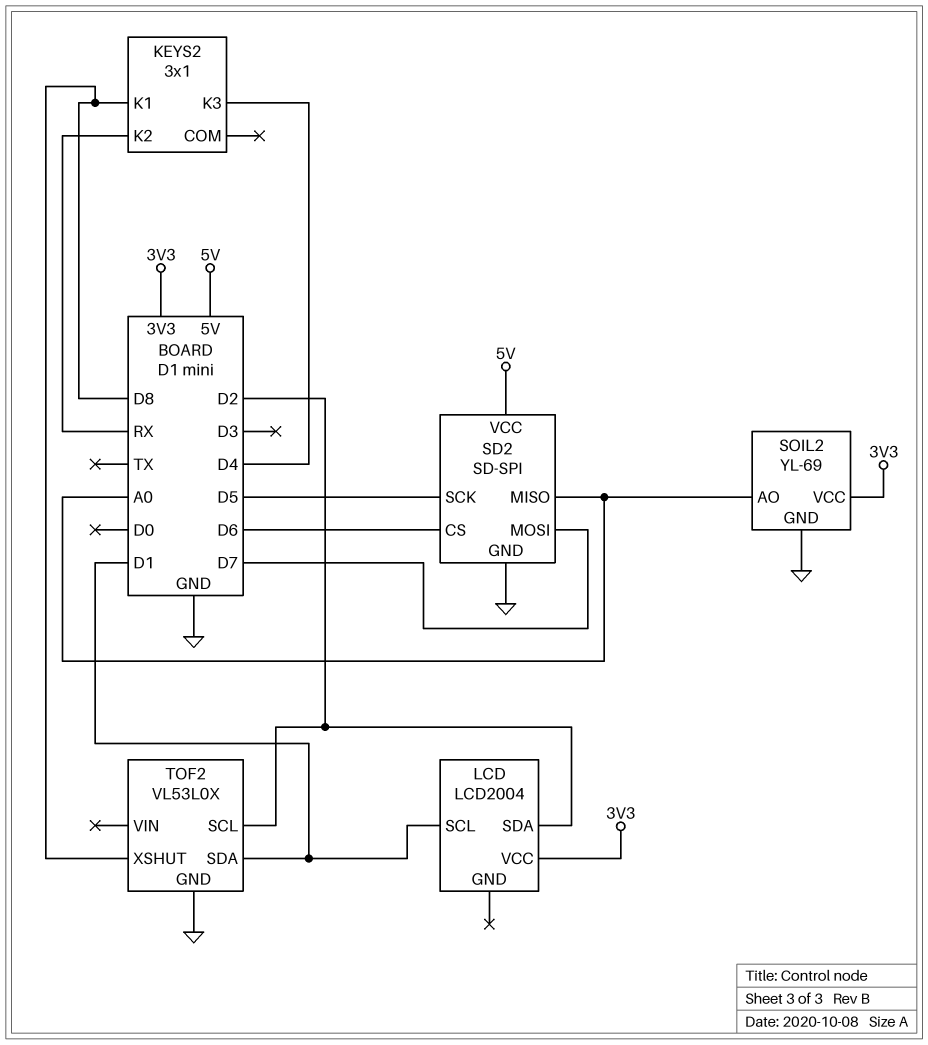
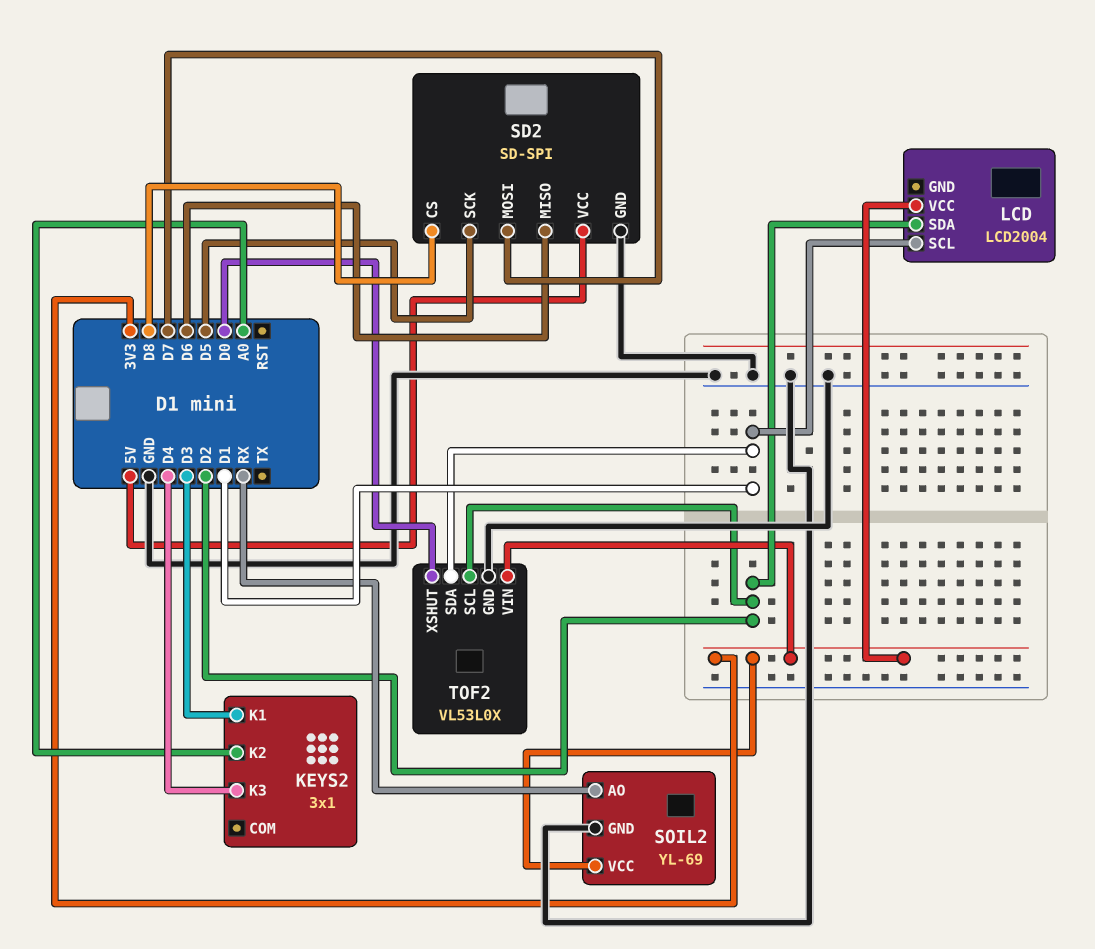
KEYS2 pin K1: D8 -> D3
KEYS2 pin K2: RX -> A0
SD2 pin CS: D6 -> D8
SD2 pin MISO: A0 -> D6
SOIL2 pin AO: A0 -> RX
TOF2 pin VIN: none -> 3V3
TOF2 pin XSHUT: D8 -> D0

